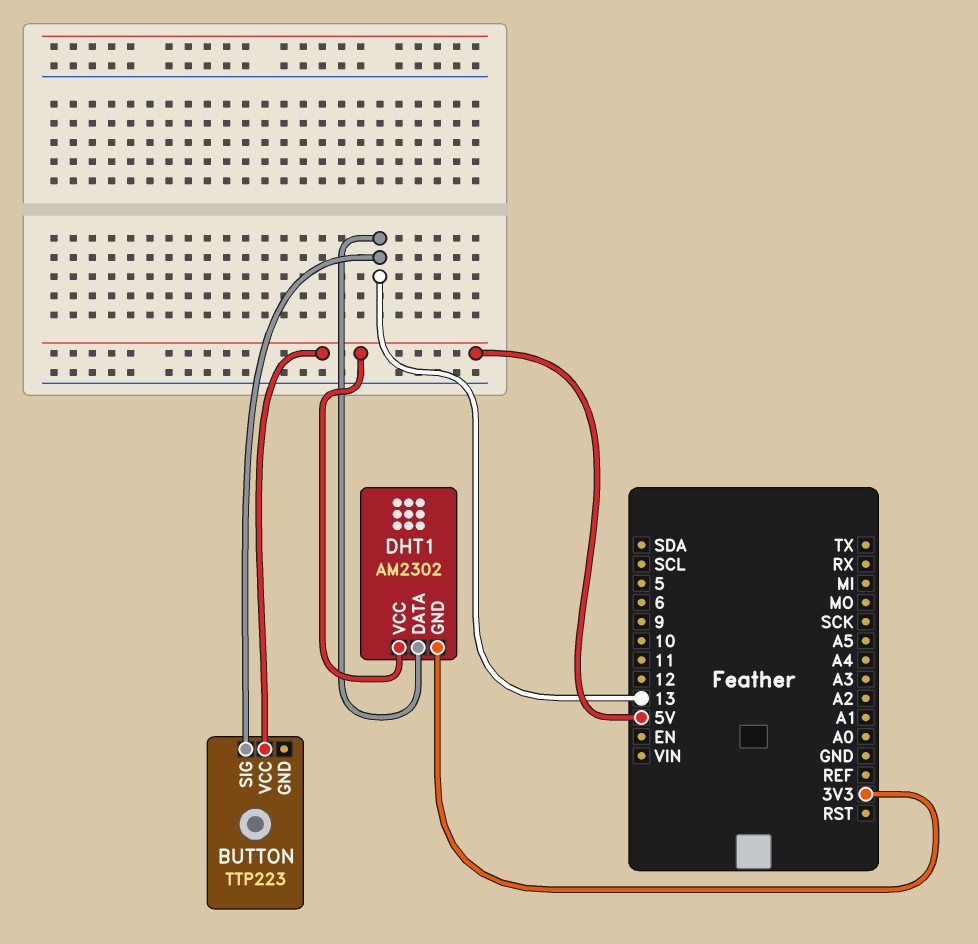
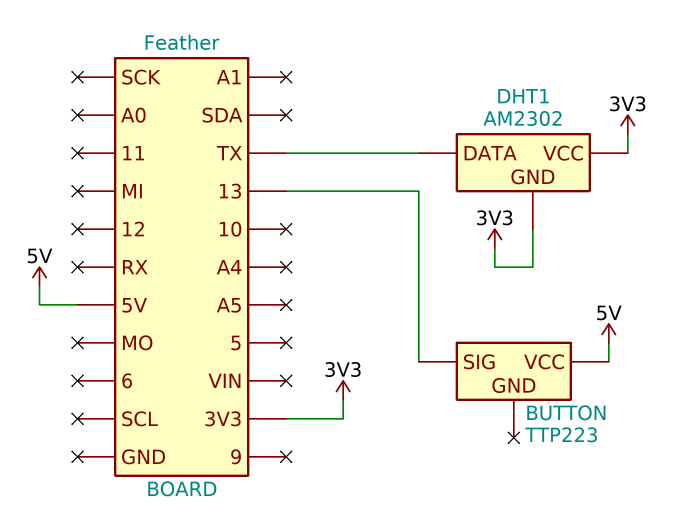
DHT1 pin DATA: 13 -> TX
DHT1 pin VCC: 5V -> 3V3

